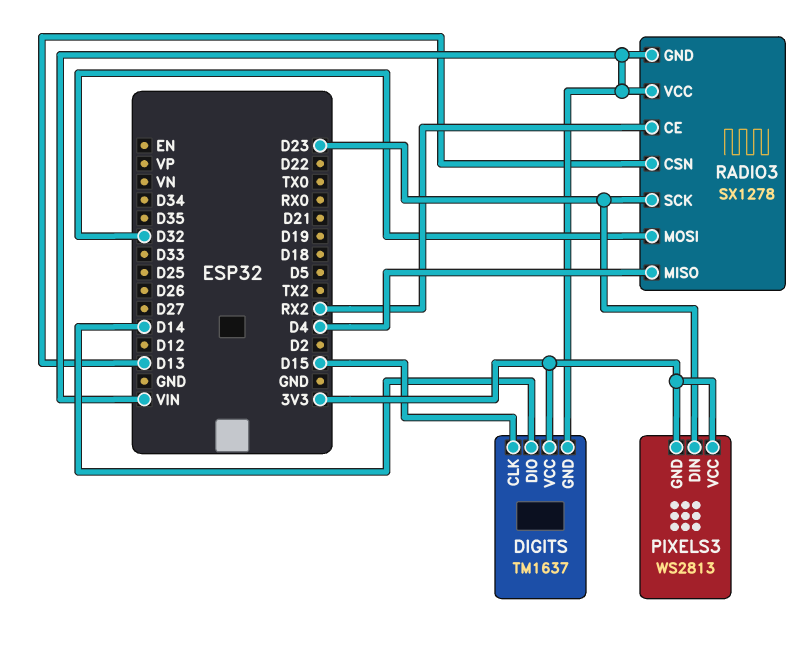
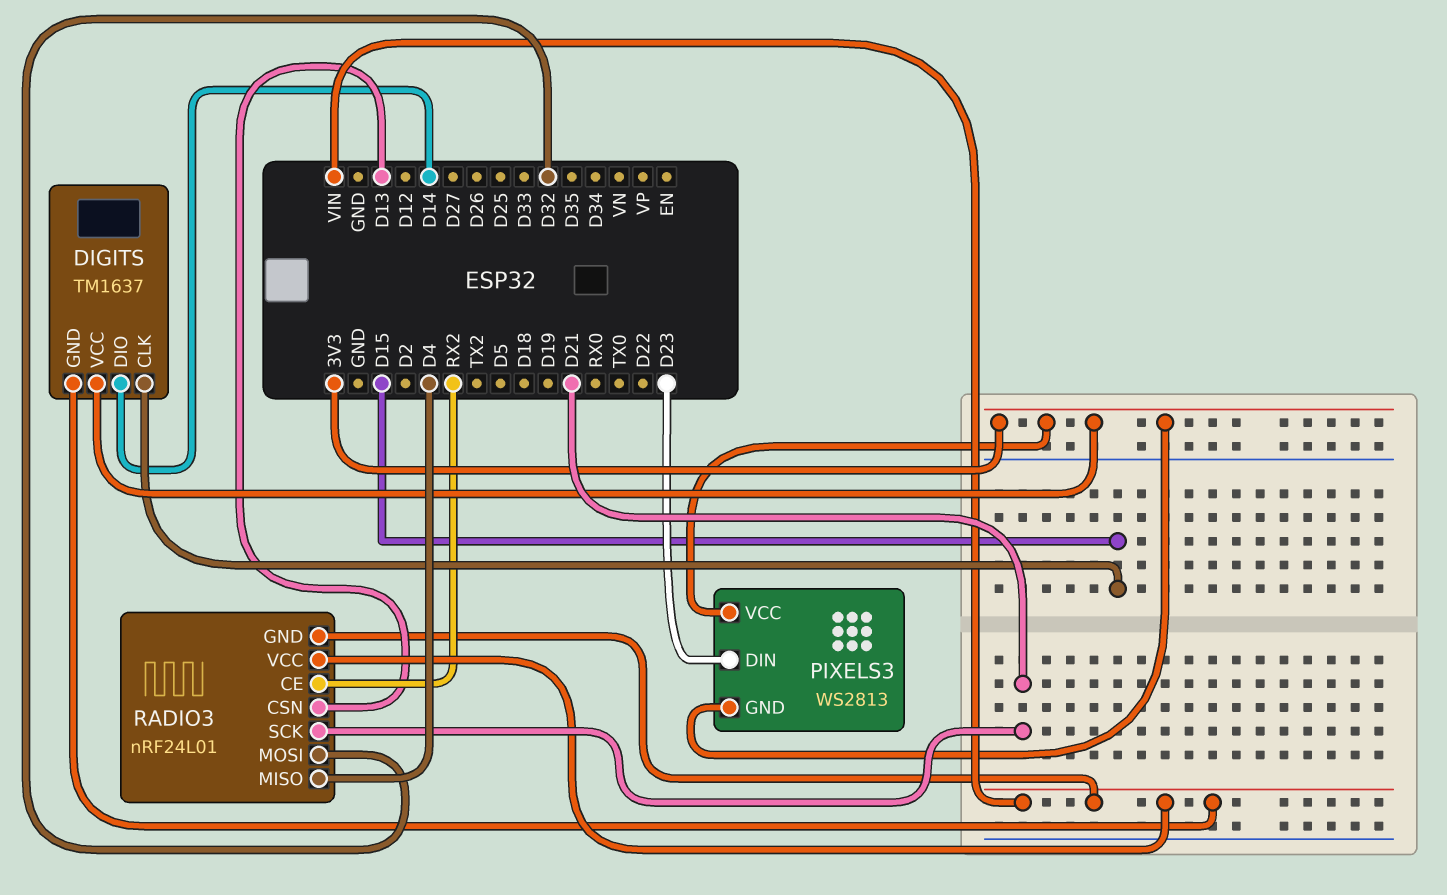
RADIO3: SX1278 -> nRF24L01
RADIO3 pin SCK: D23 -> D21

